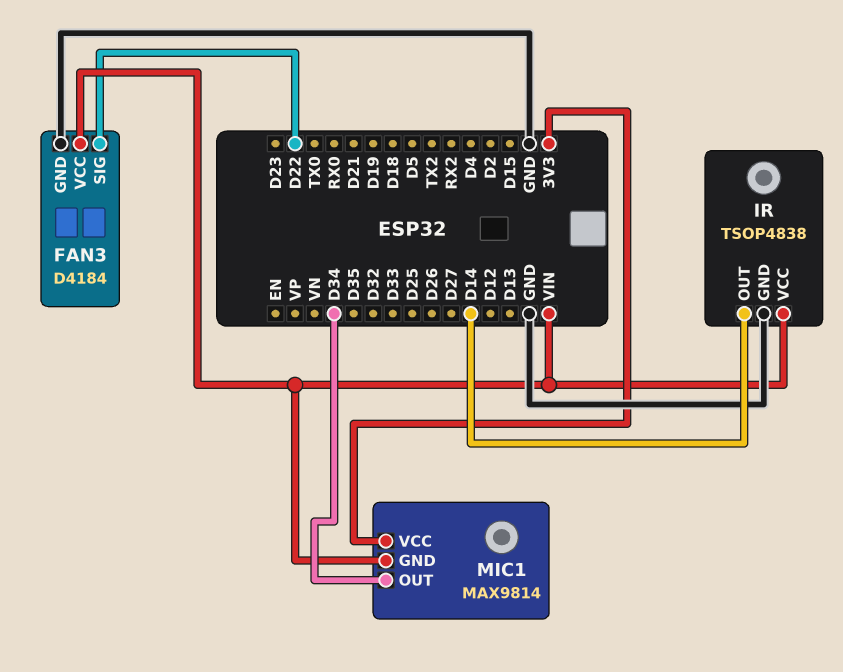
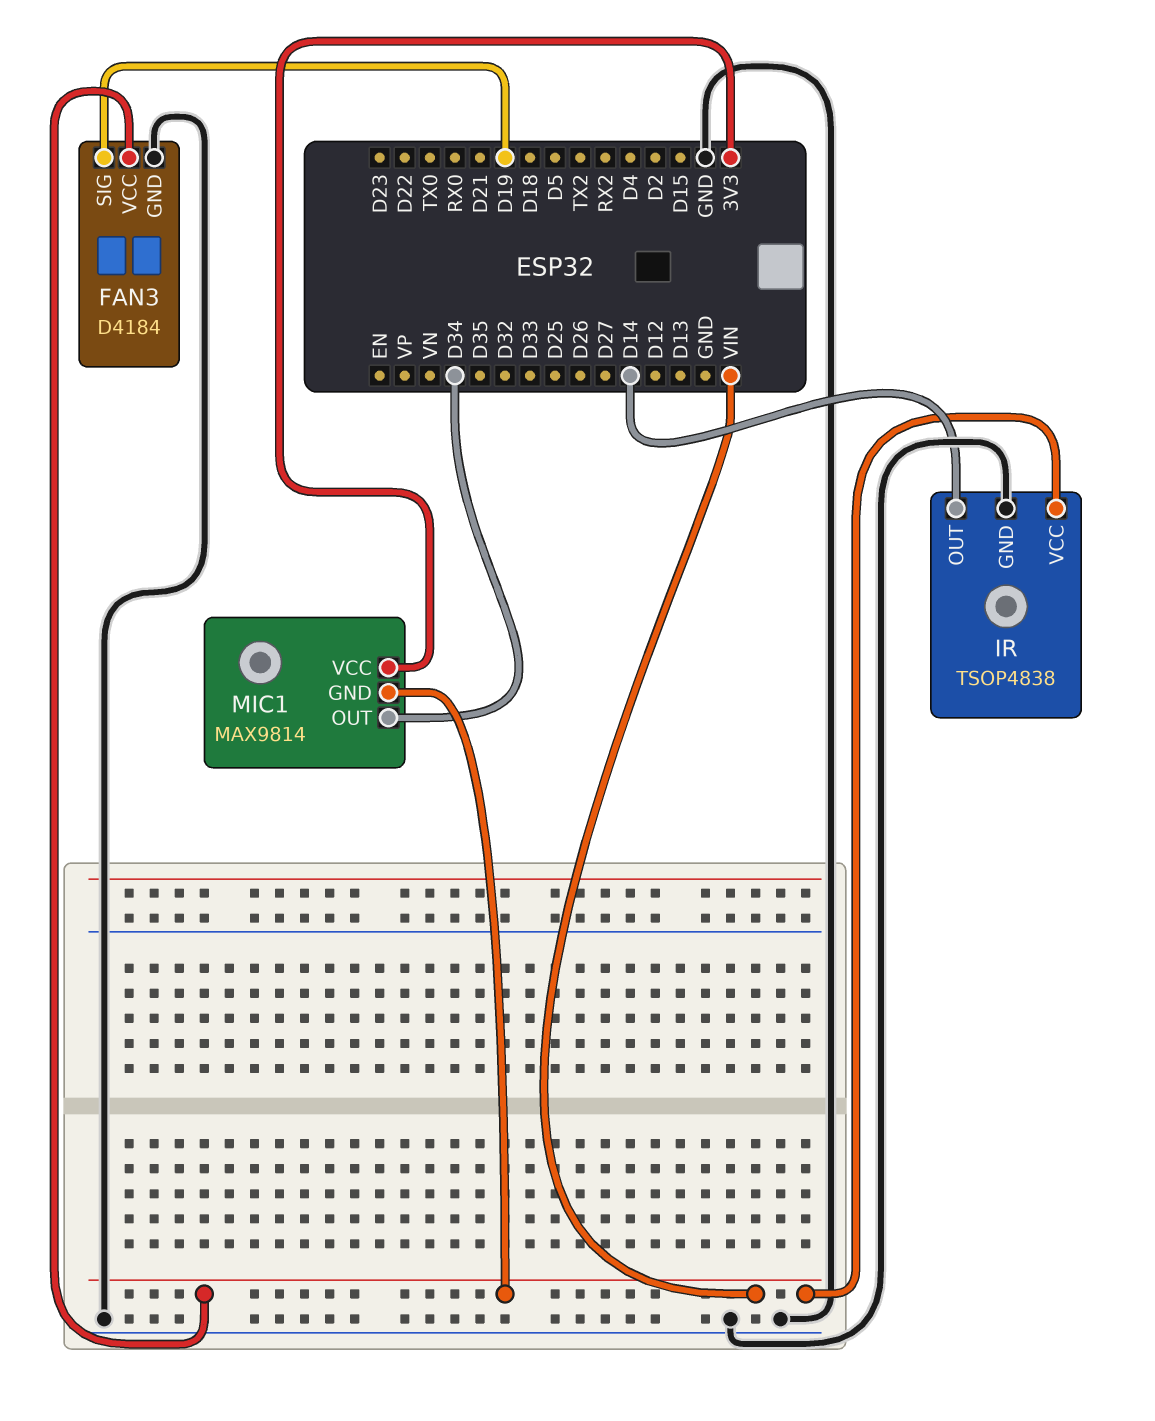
FAN3 pin SIG: D22 -> D19

